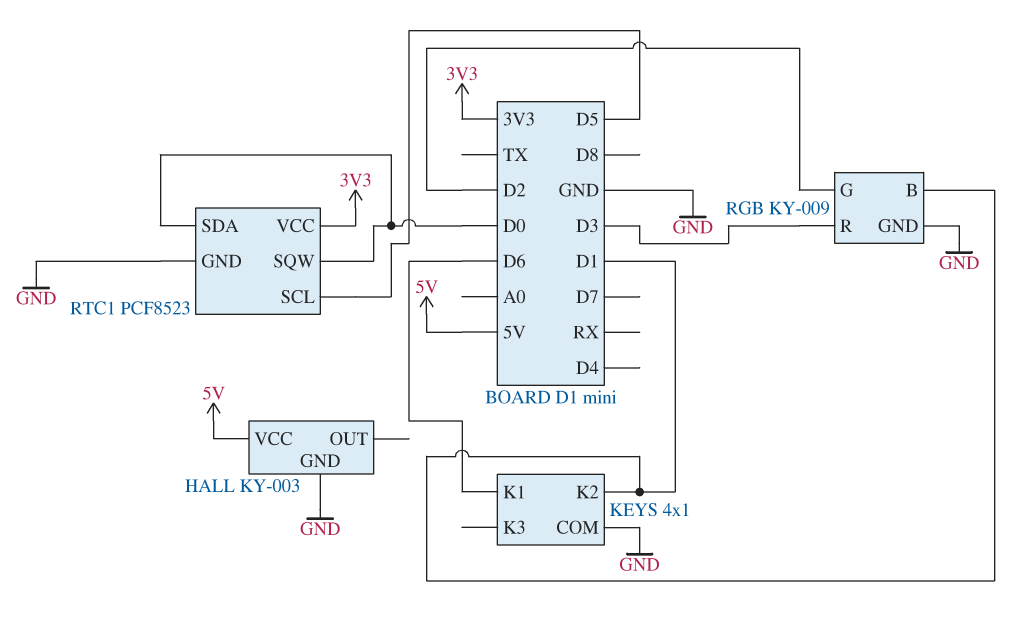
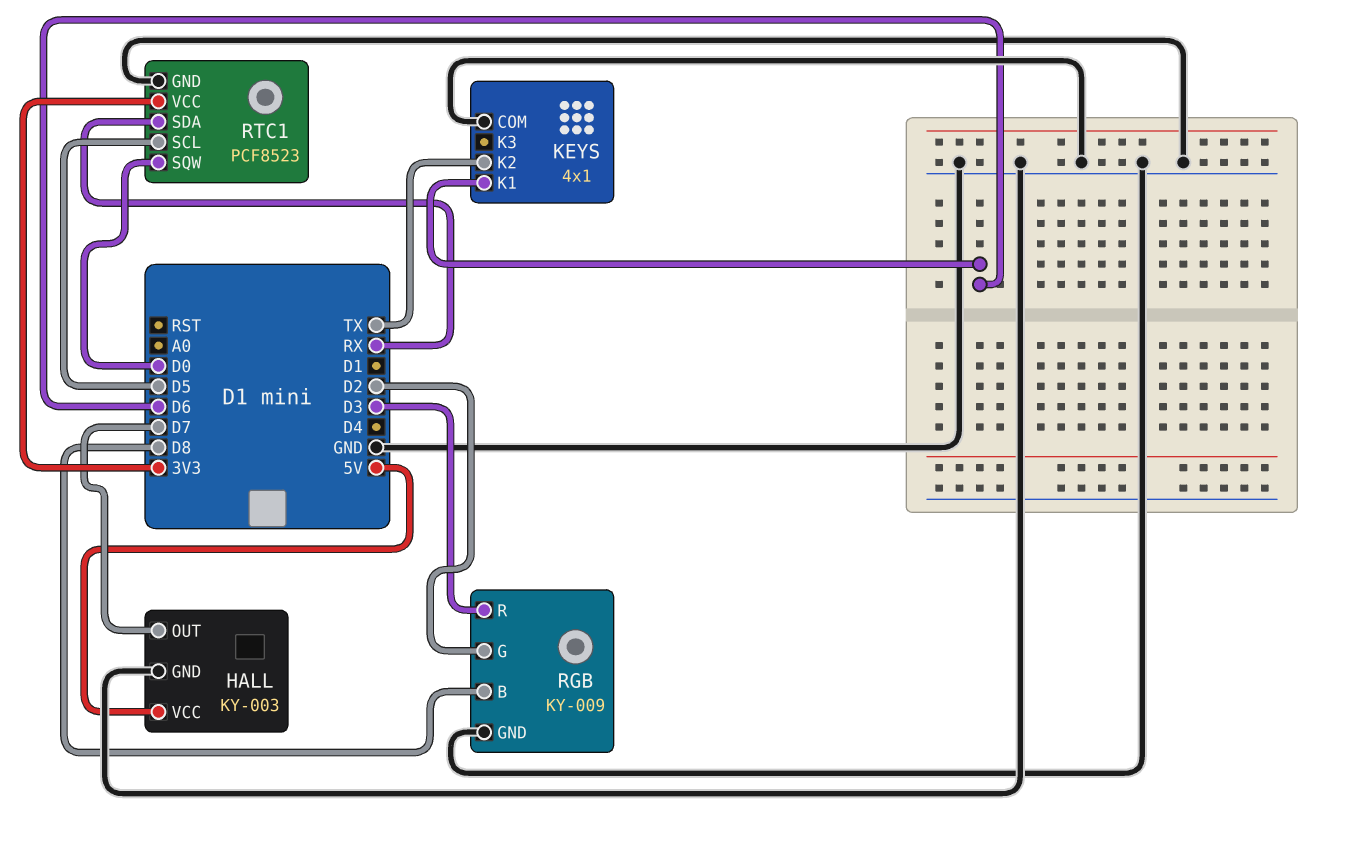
HALL pin OUT: none -> D7
KEYS pin K2: D1 -> TX
RGB pin B: D1 -> D8
RTC1 pin SDA: D0 -> RX

